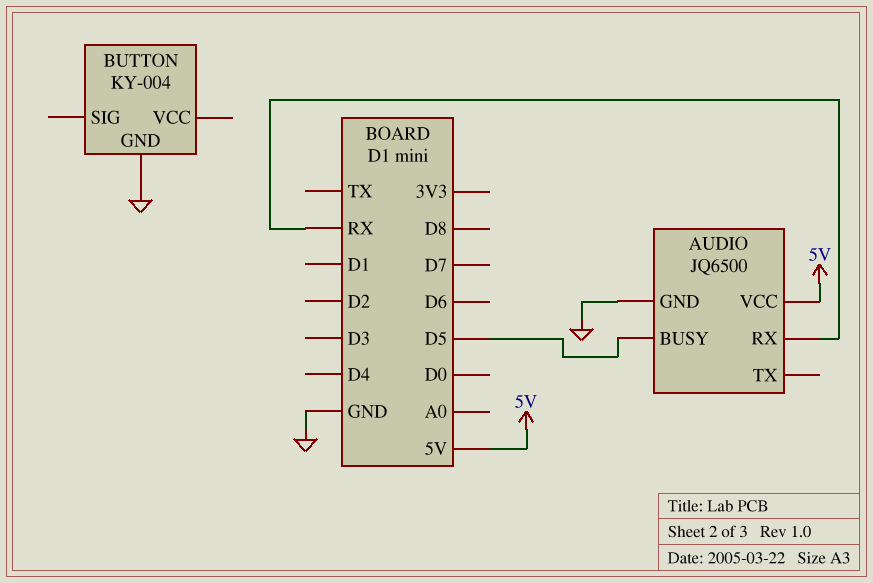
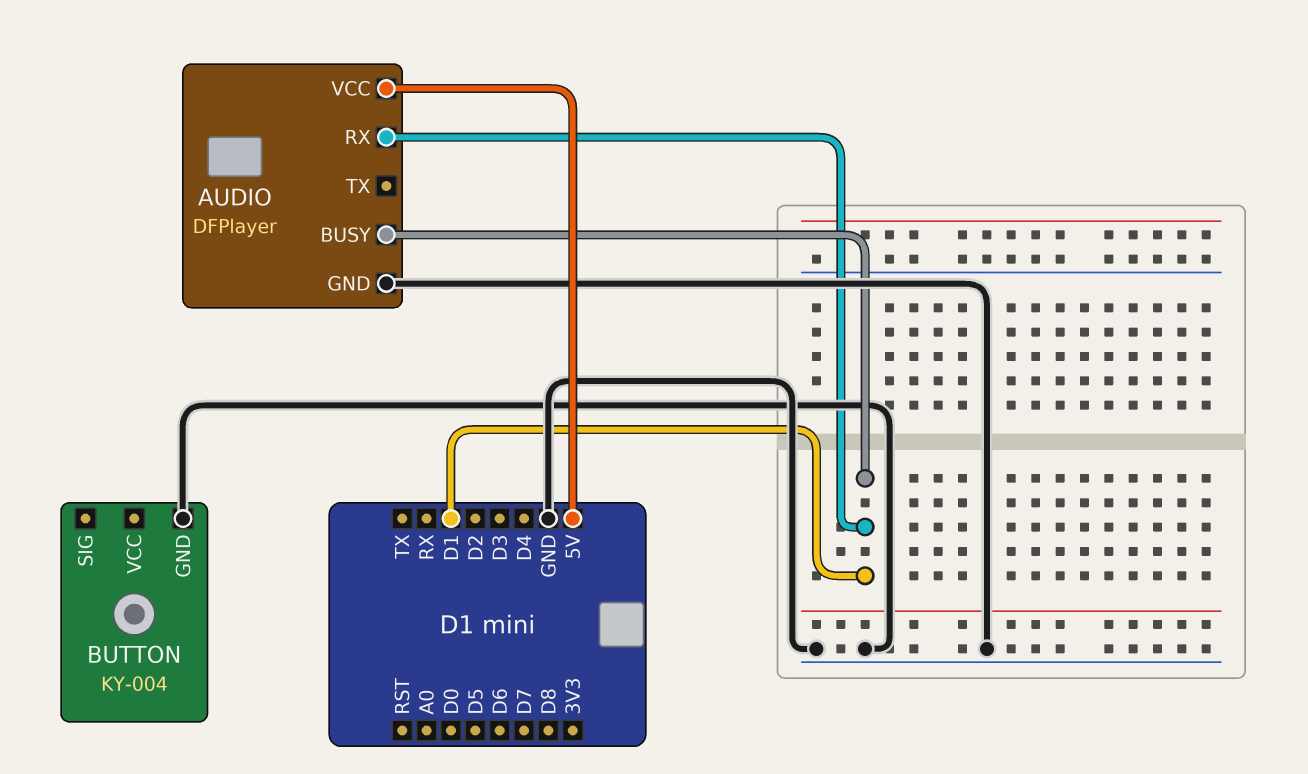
AUDIO: JQ6500 -> DFPlayer
AUDIO pin BUSY: D5 -> D1
AUDIO pin RX: RX -> D1

